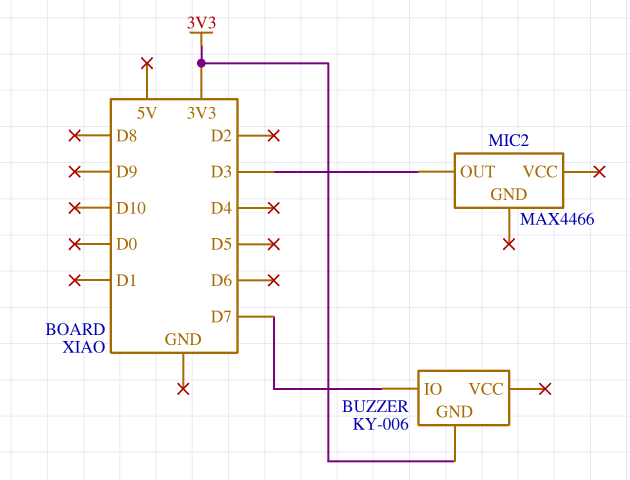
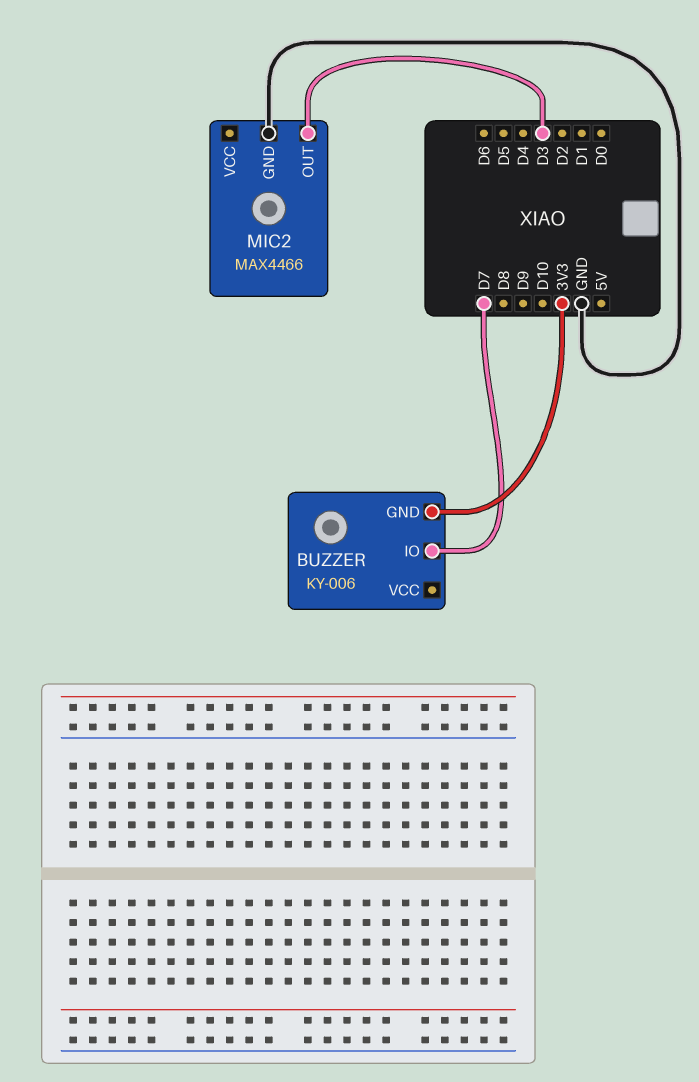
MIC2 pin GND: none -> GND

